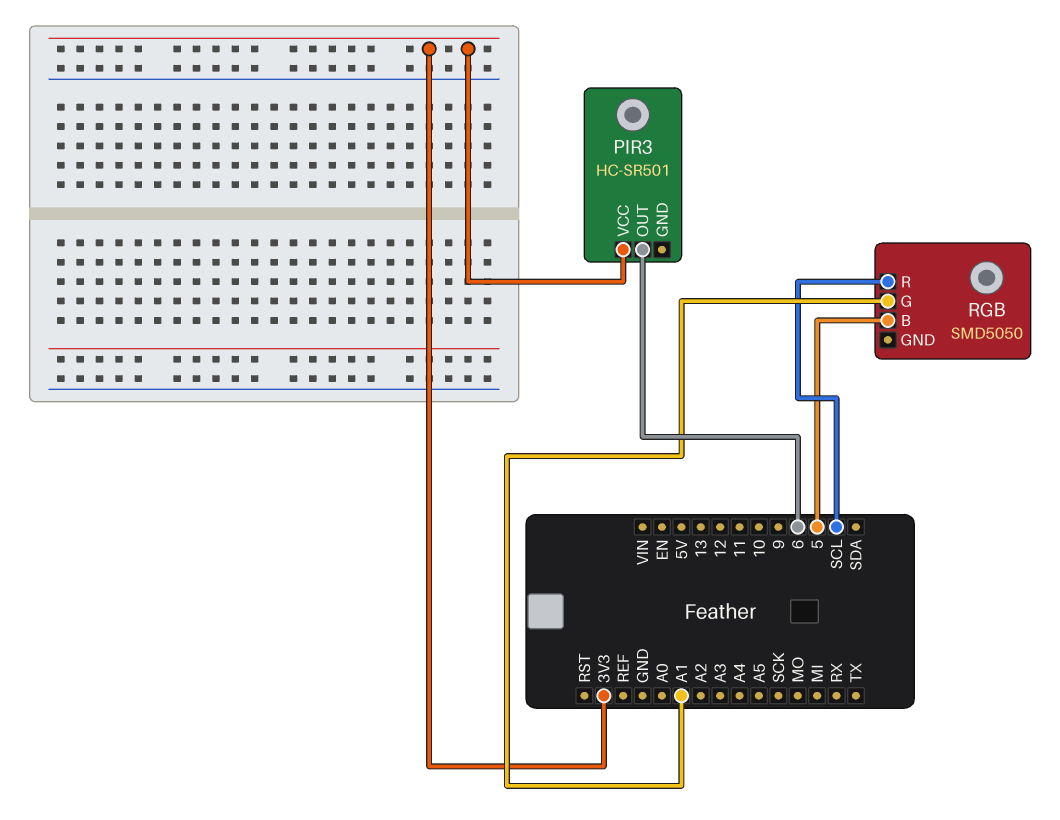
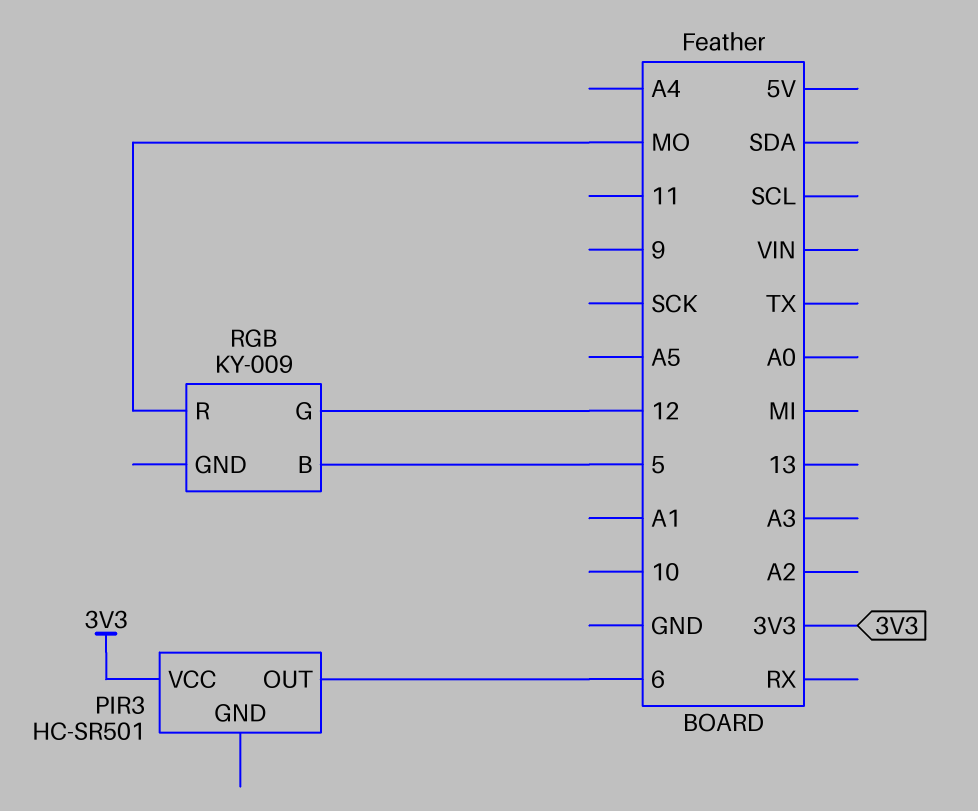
RGB: SMD5050 -> KY-009
RGB pin G: A1 -> 12
RGB pin R: SCL -> MO

